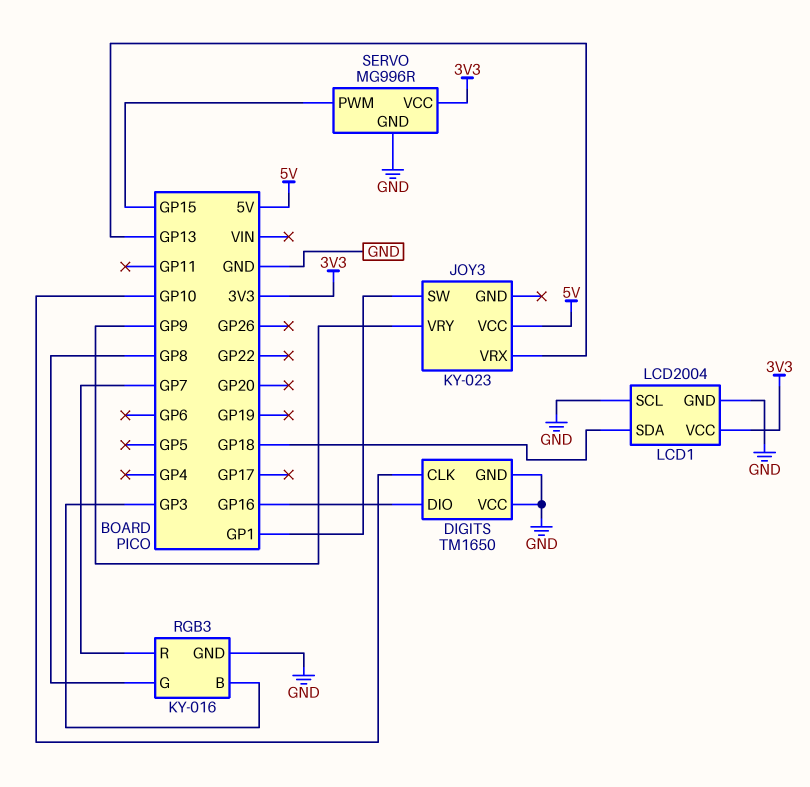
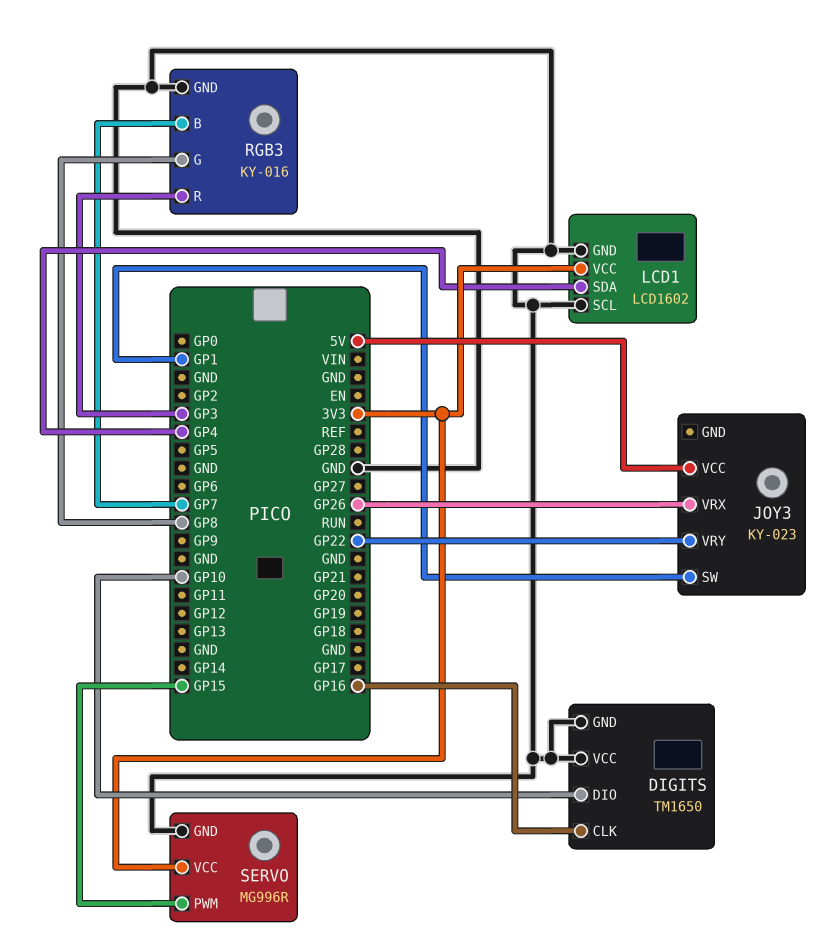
DIGITS pin CLK: GP10 -> GP16
DIGITS pin DIO: GP16 -> GP10
JOY3 pin VRX: GP13 -> GP26
JOY3 pin VRY: GP9 -> GP22
LCD1: LCD2004 -> LCD1602
LCD1 pin SDA: GP18 -> GP4
RGB3 pin B: GP3 -> GP7
RGB3 pin R: GP7 -> GP3

